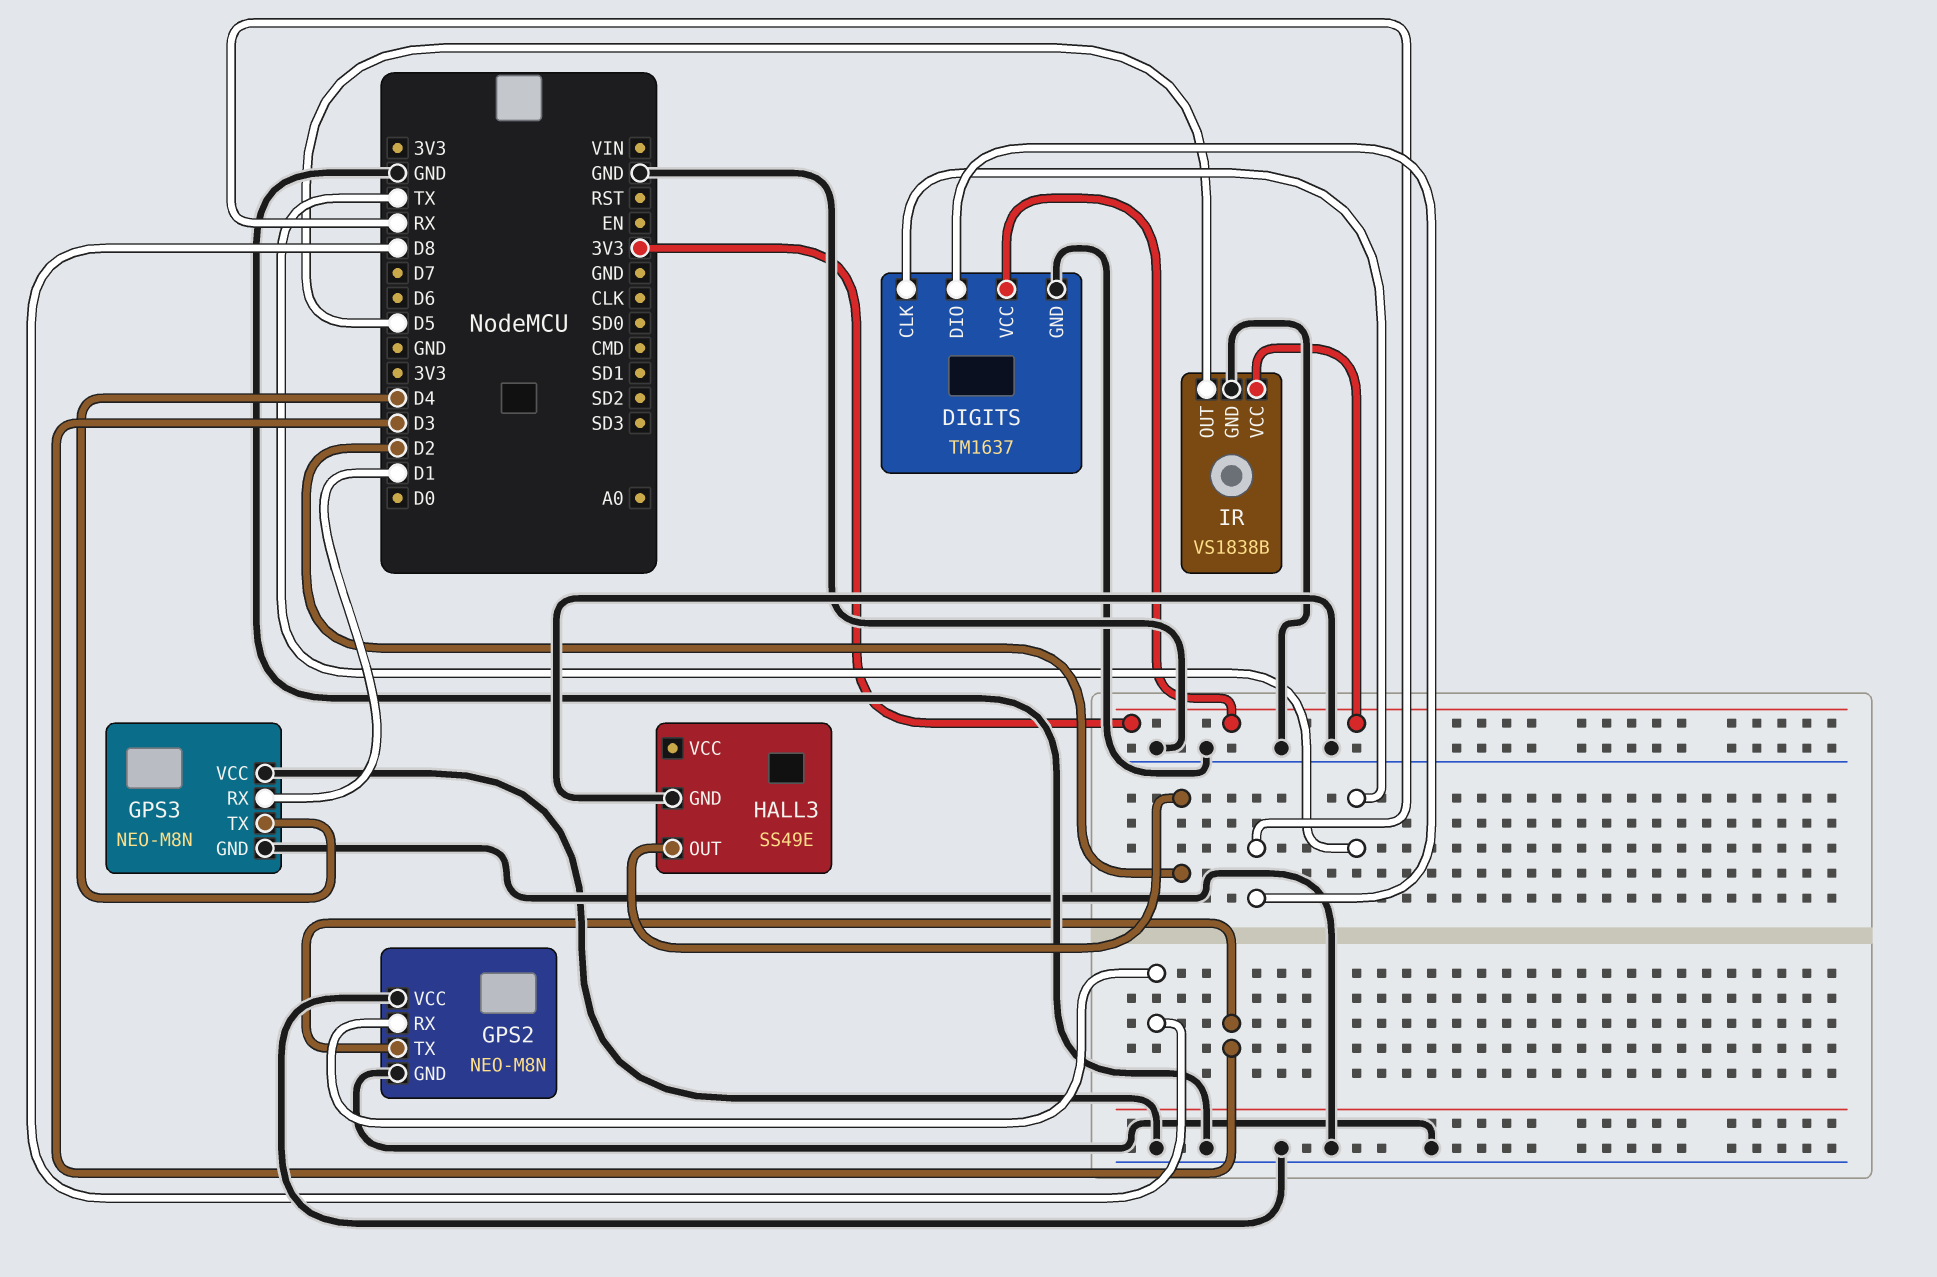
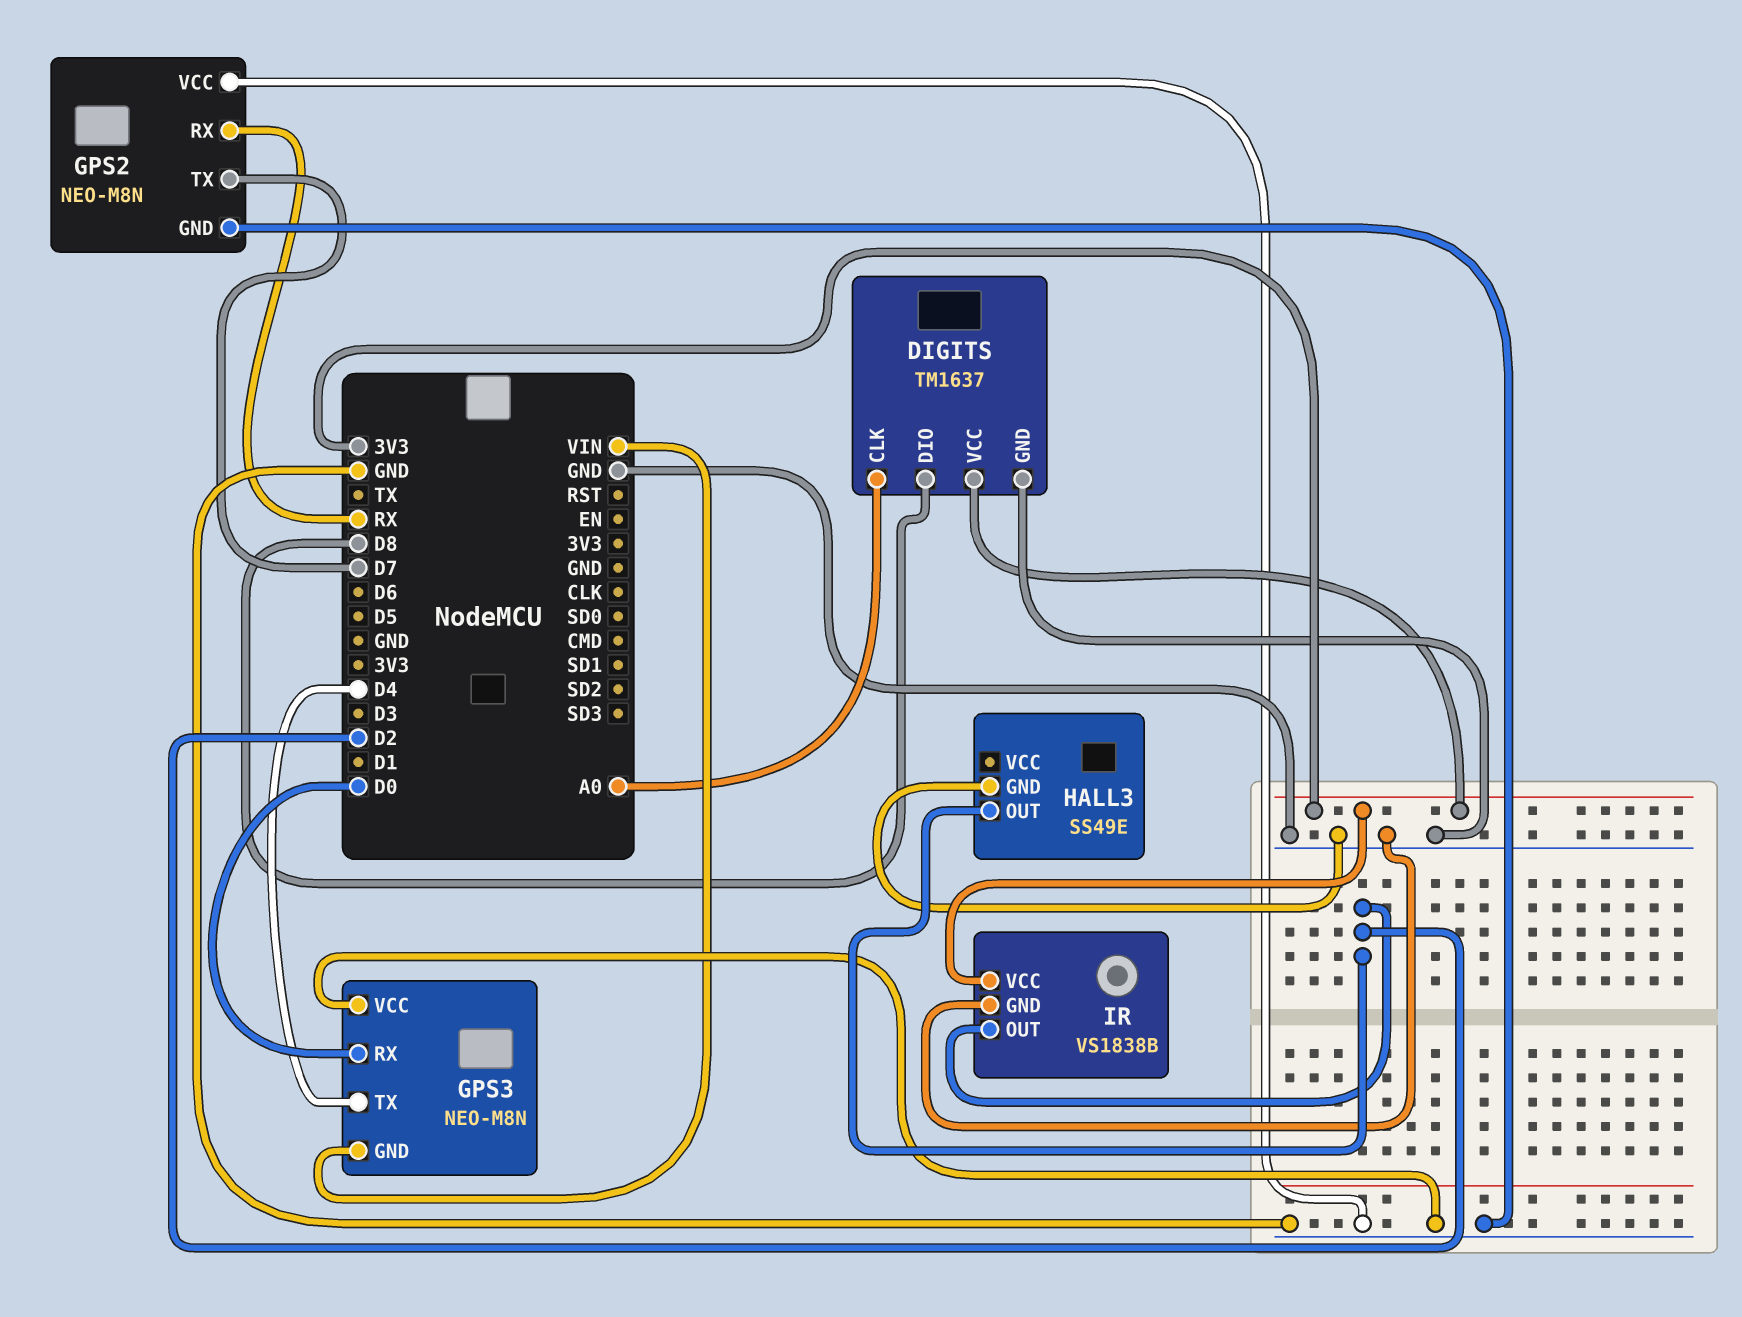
DIGITS pin CLK: TX -> A0
DIGITS pin DIO: RX -> D8
GPS2 pin RX: D8 -> RX
GPS2 pin TX: D3 -> D7
GPS3 pin GND: GND -> VIN
GPS3 pin RX: D1 -> D0
IR pin OUT: D5 -> D2

